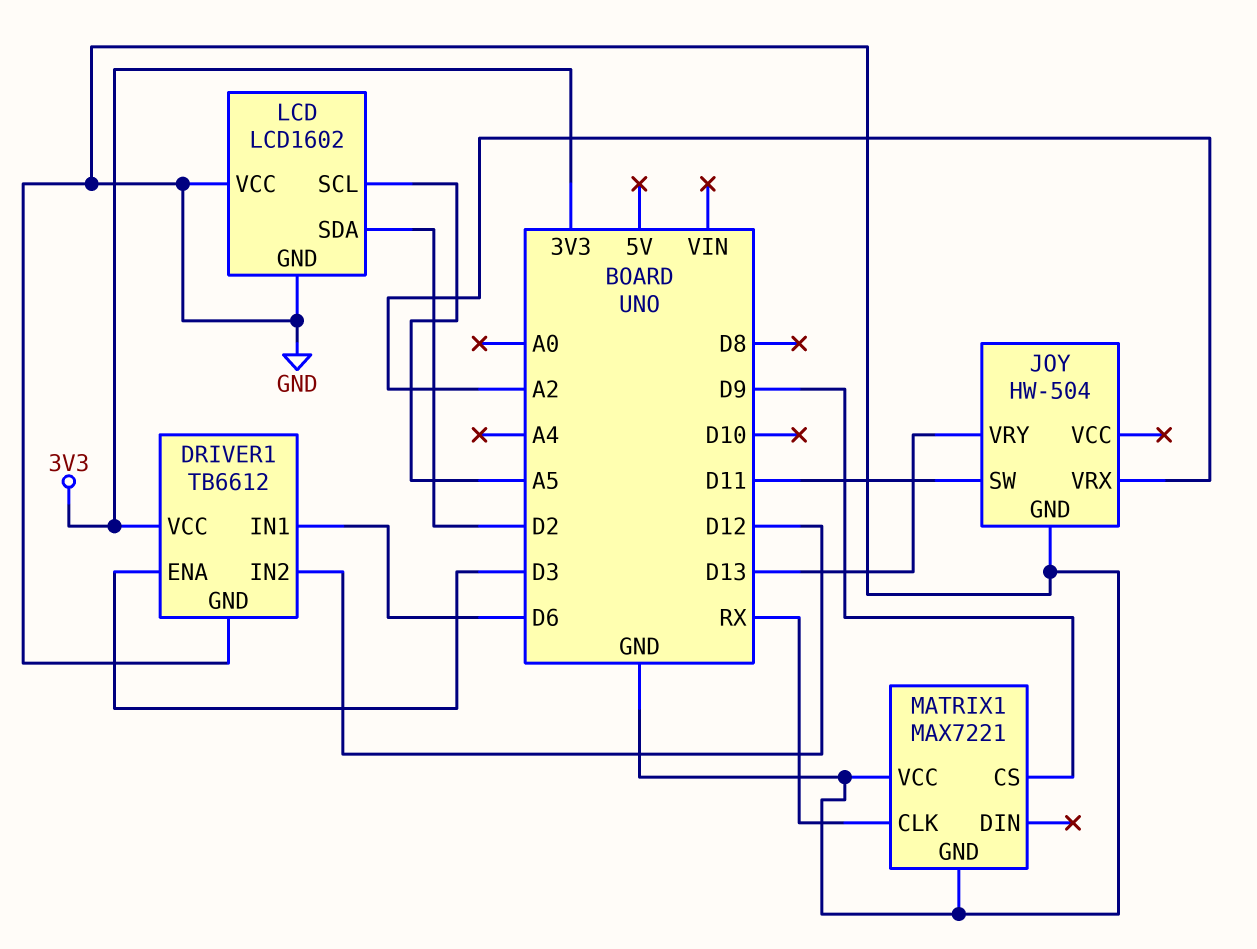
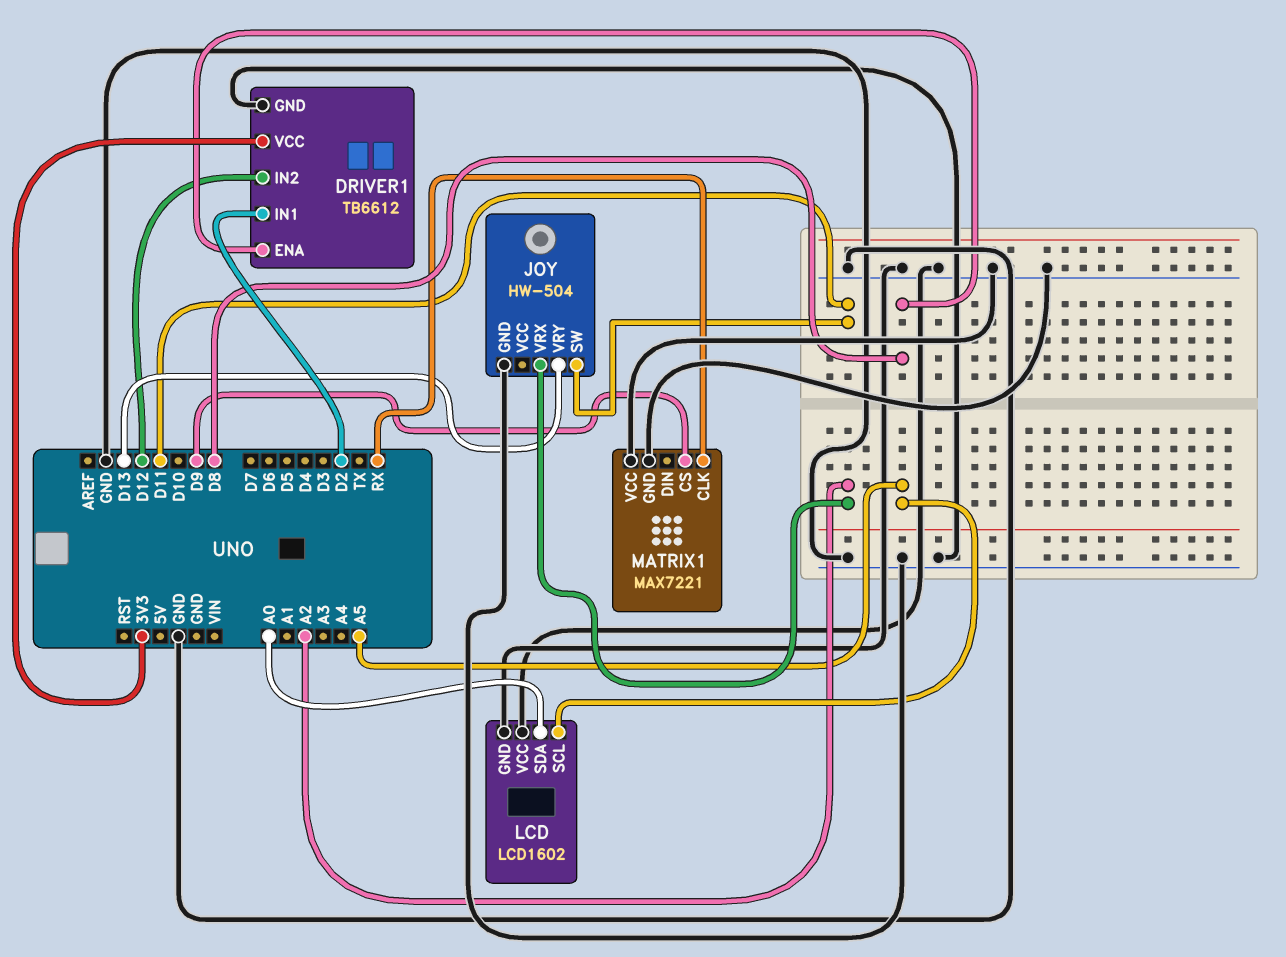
DRIVER1 pin ENA: D3 -> D8
DRIVER1 pin IN1: D6 -> D2
LCD pin SDA: D2 -> A0

